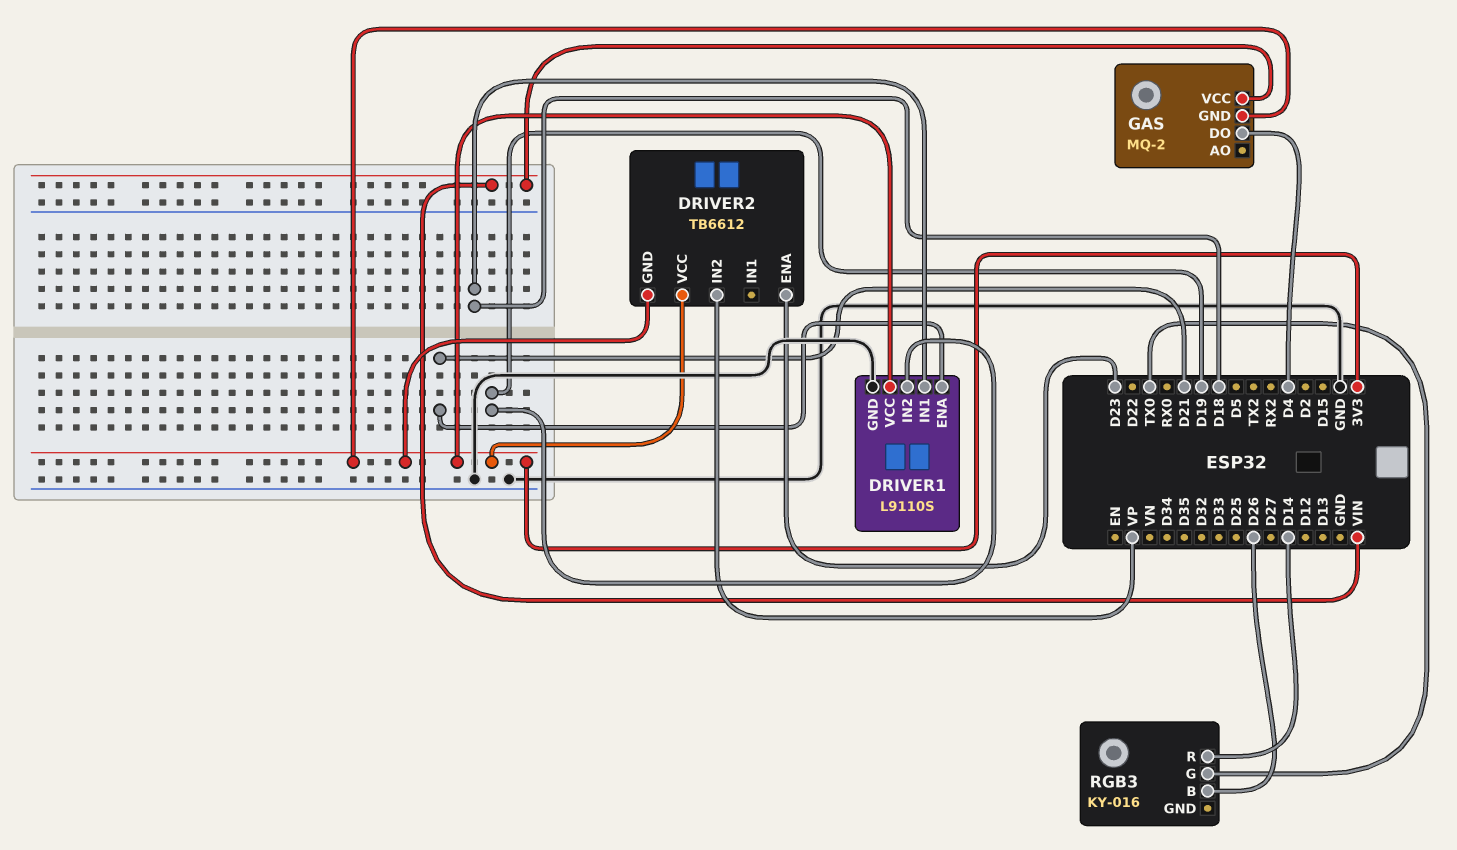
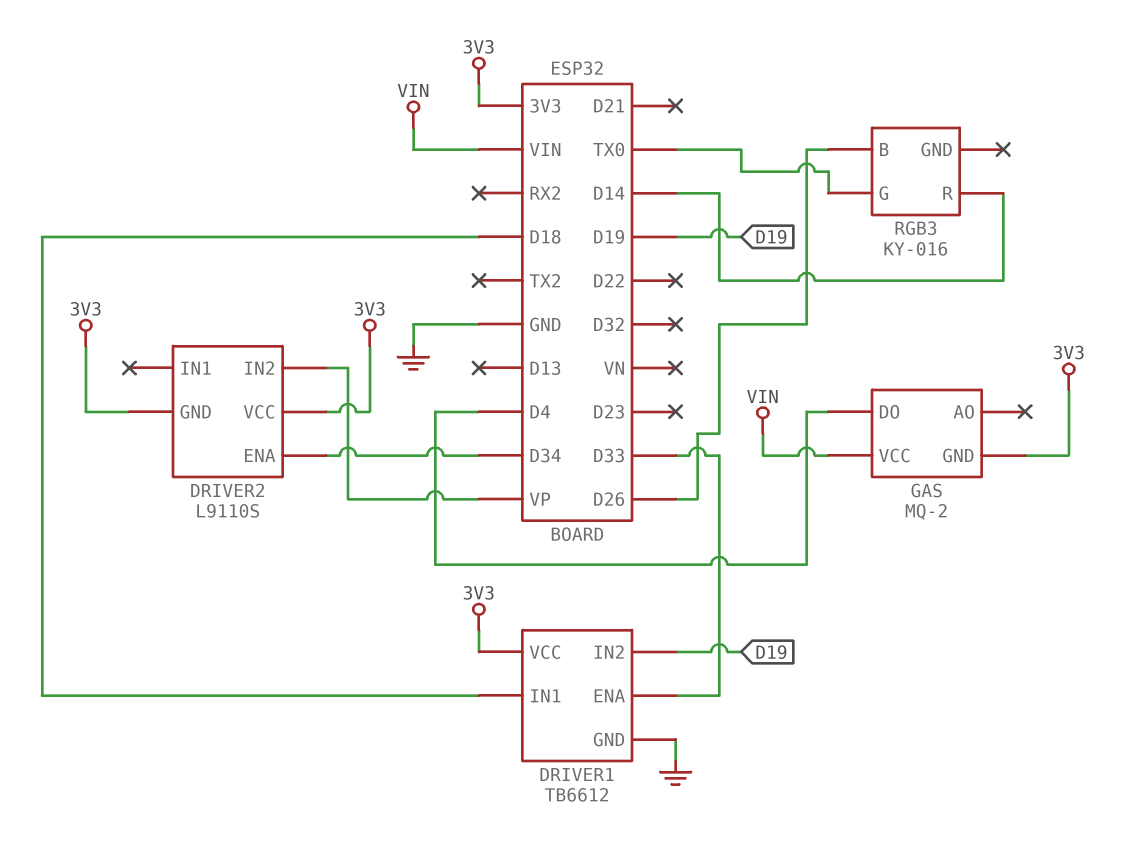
DRIVER1: L9110S -> TB6612
DRIVER1 pin ENA: D21 -> D33
DRIVER2: TB6612 -> L9110S
DRIVER2 pin ENA: D23 -> D34

